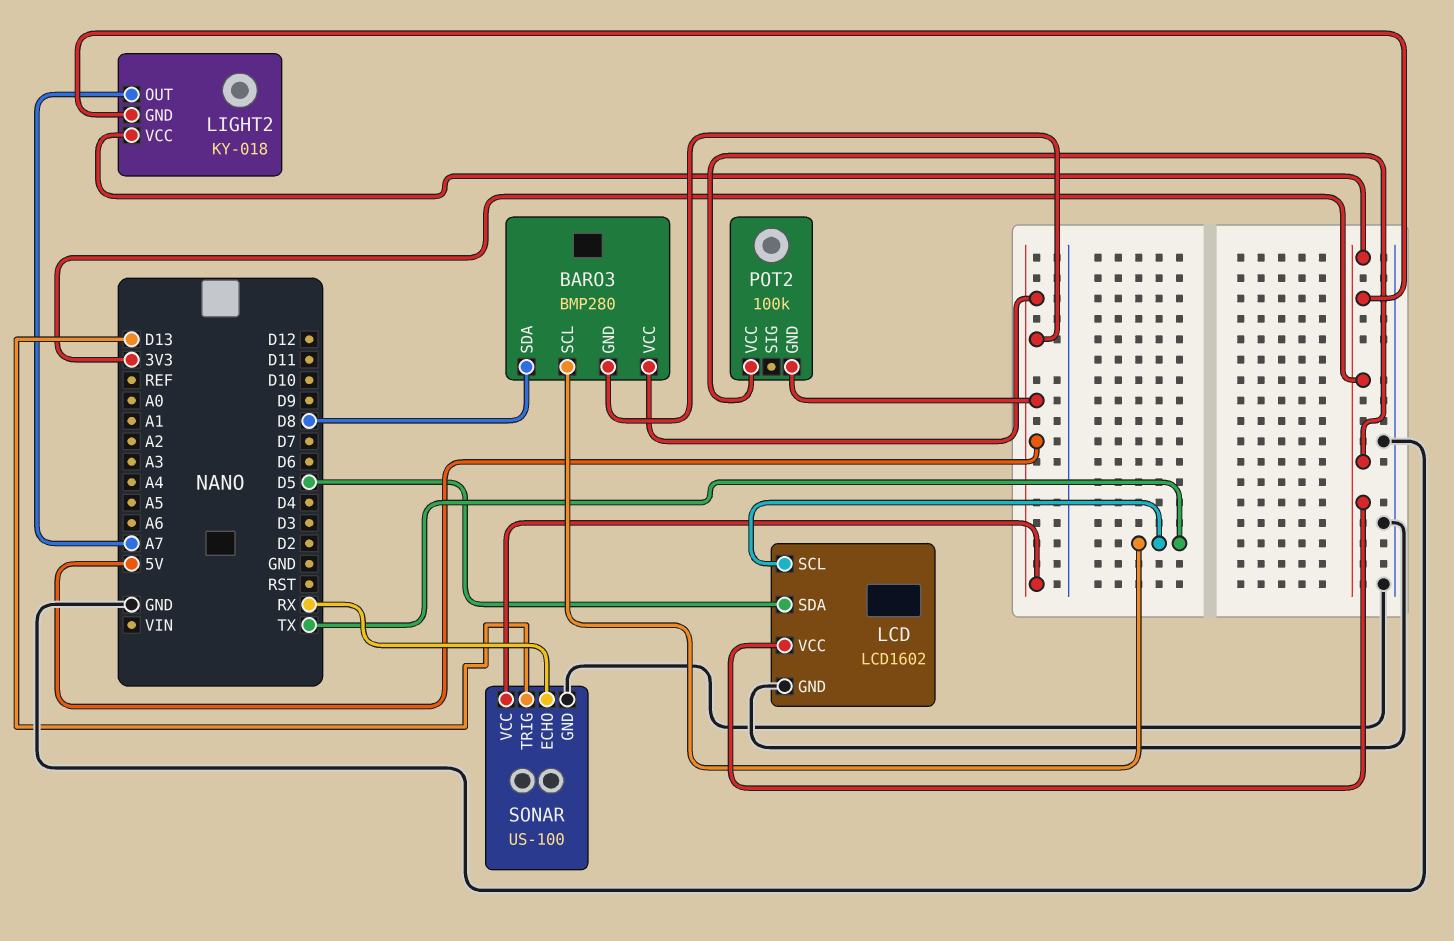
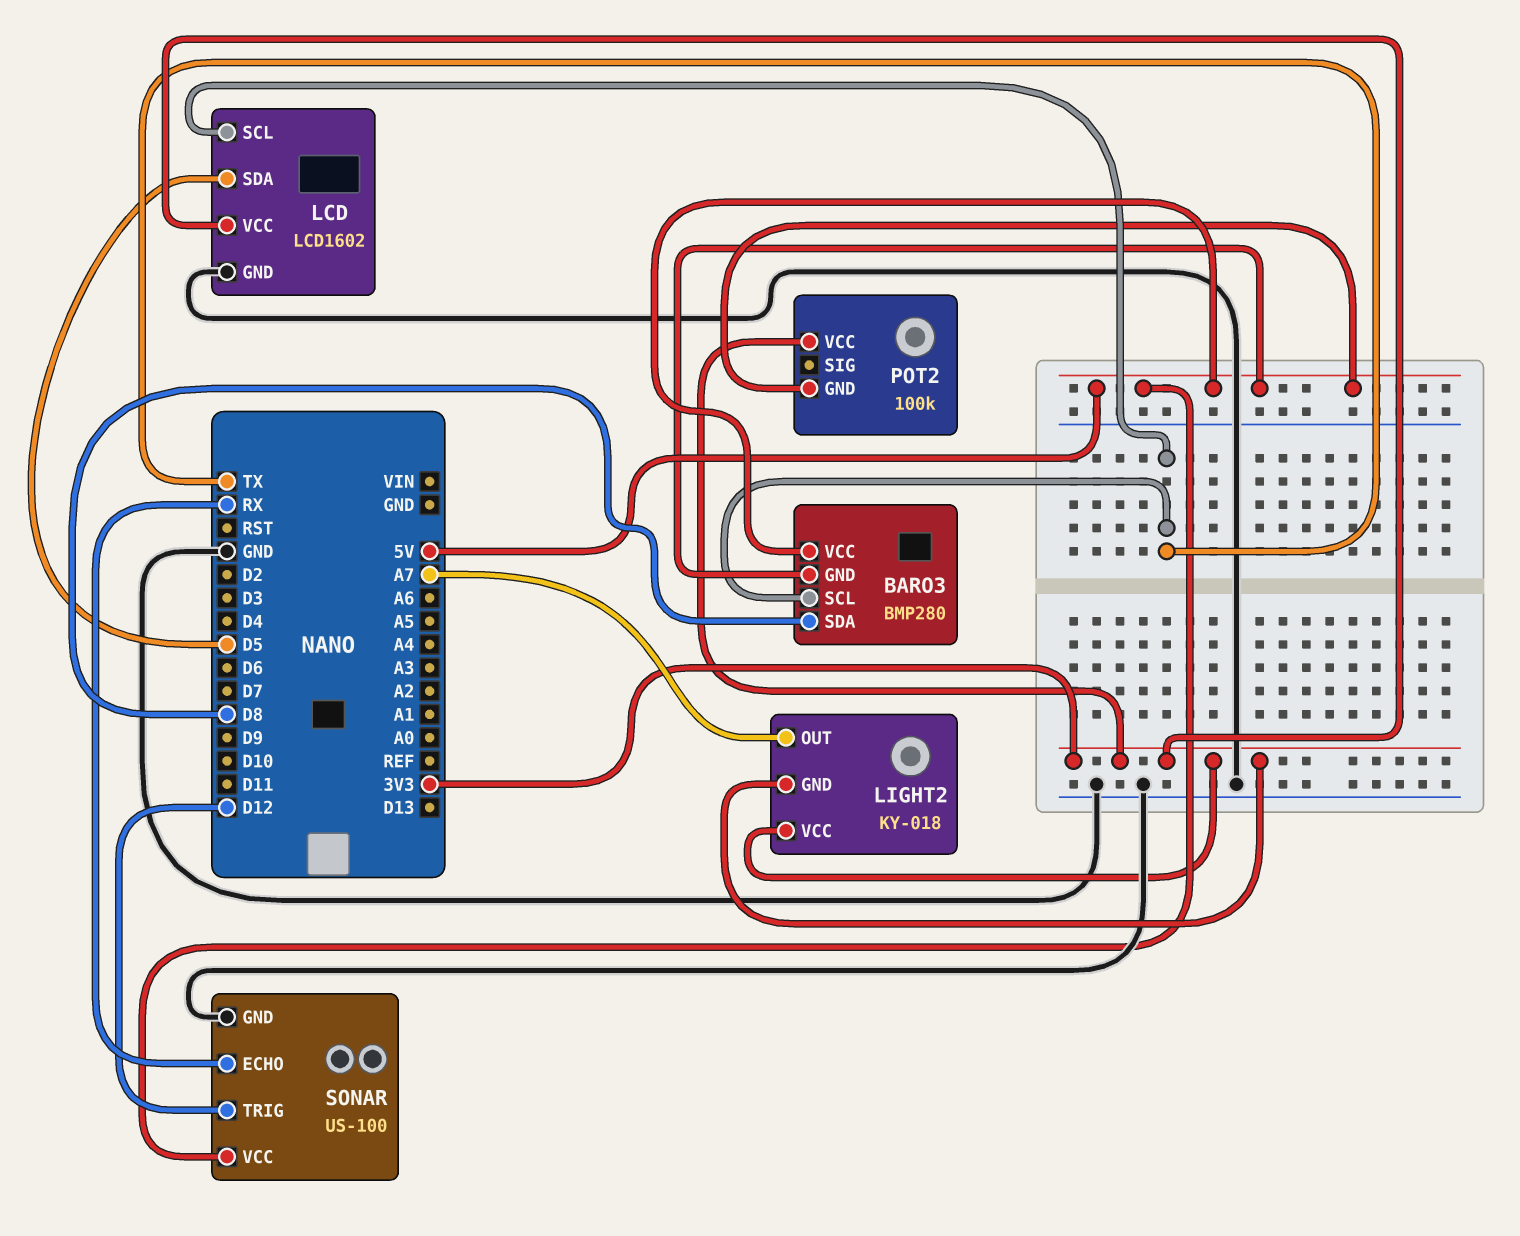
SONAR pin TRIG: D13 -> D12

